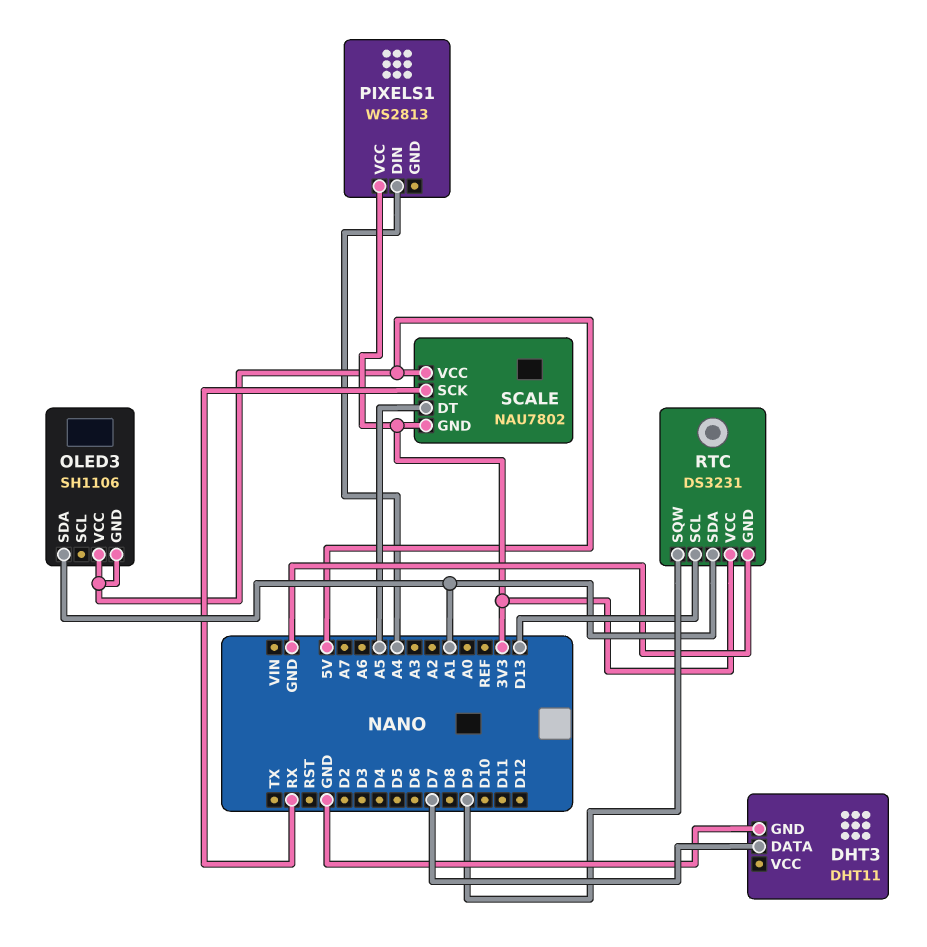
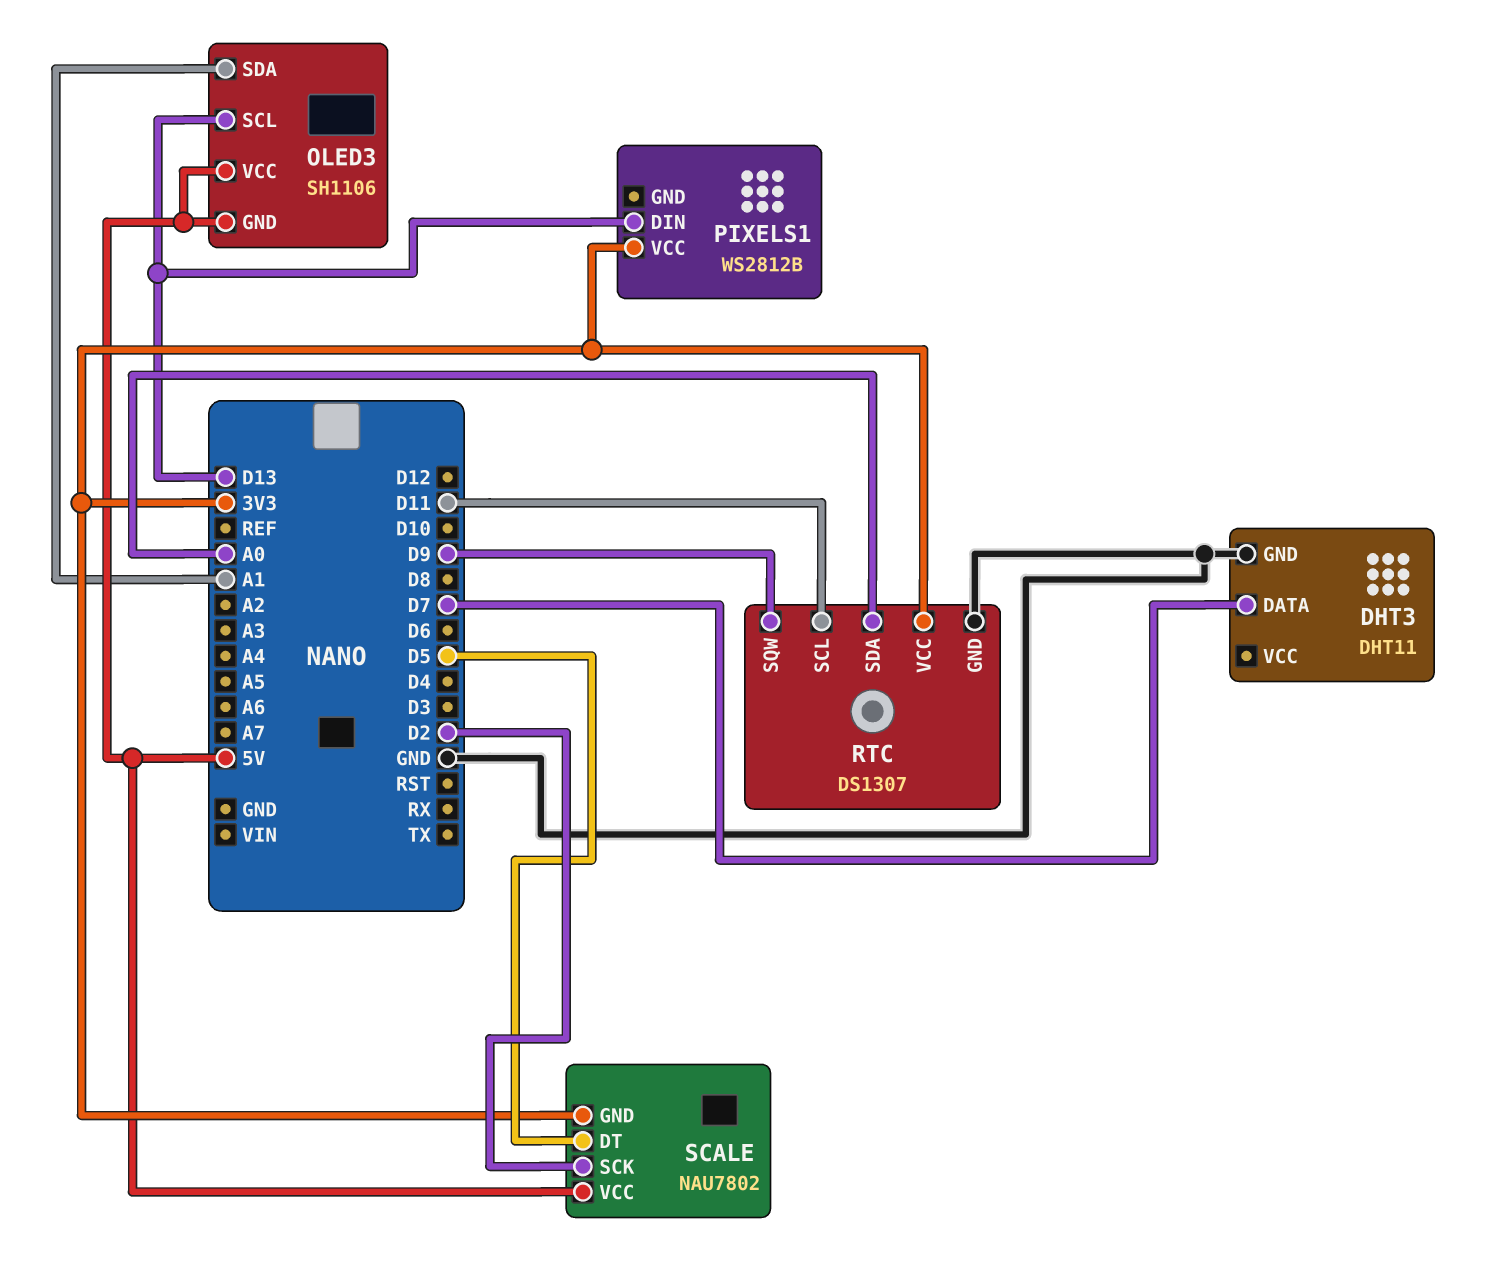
OLED3 pin SCL: none -> D13
PIXELS1: WS2813 -> WS2812B
PIXELS1 pin DIN: A4 -> D13
RTC: DS3231 -> DS1307
RTC pin SCL: D13 -> D11
RTC pin SDA: A1 -> A0
SCALE pin DT: A5 -> D5
SCALE pin SCK: RX -> D2

